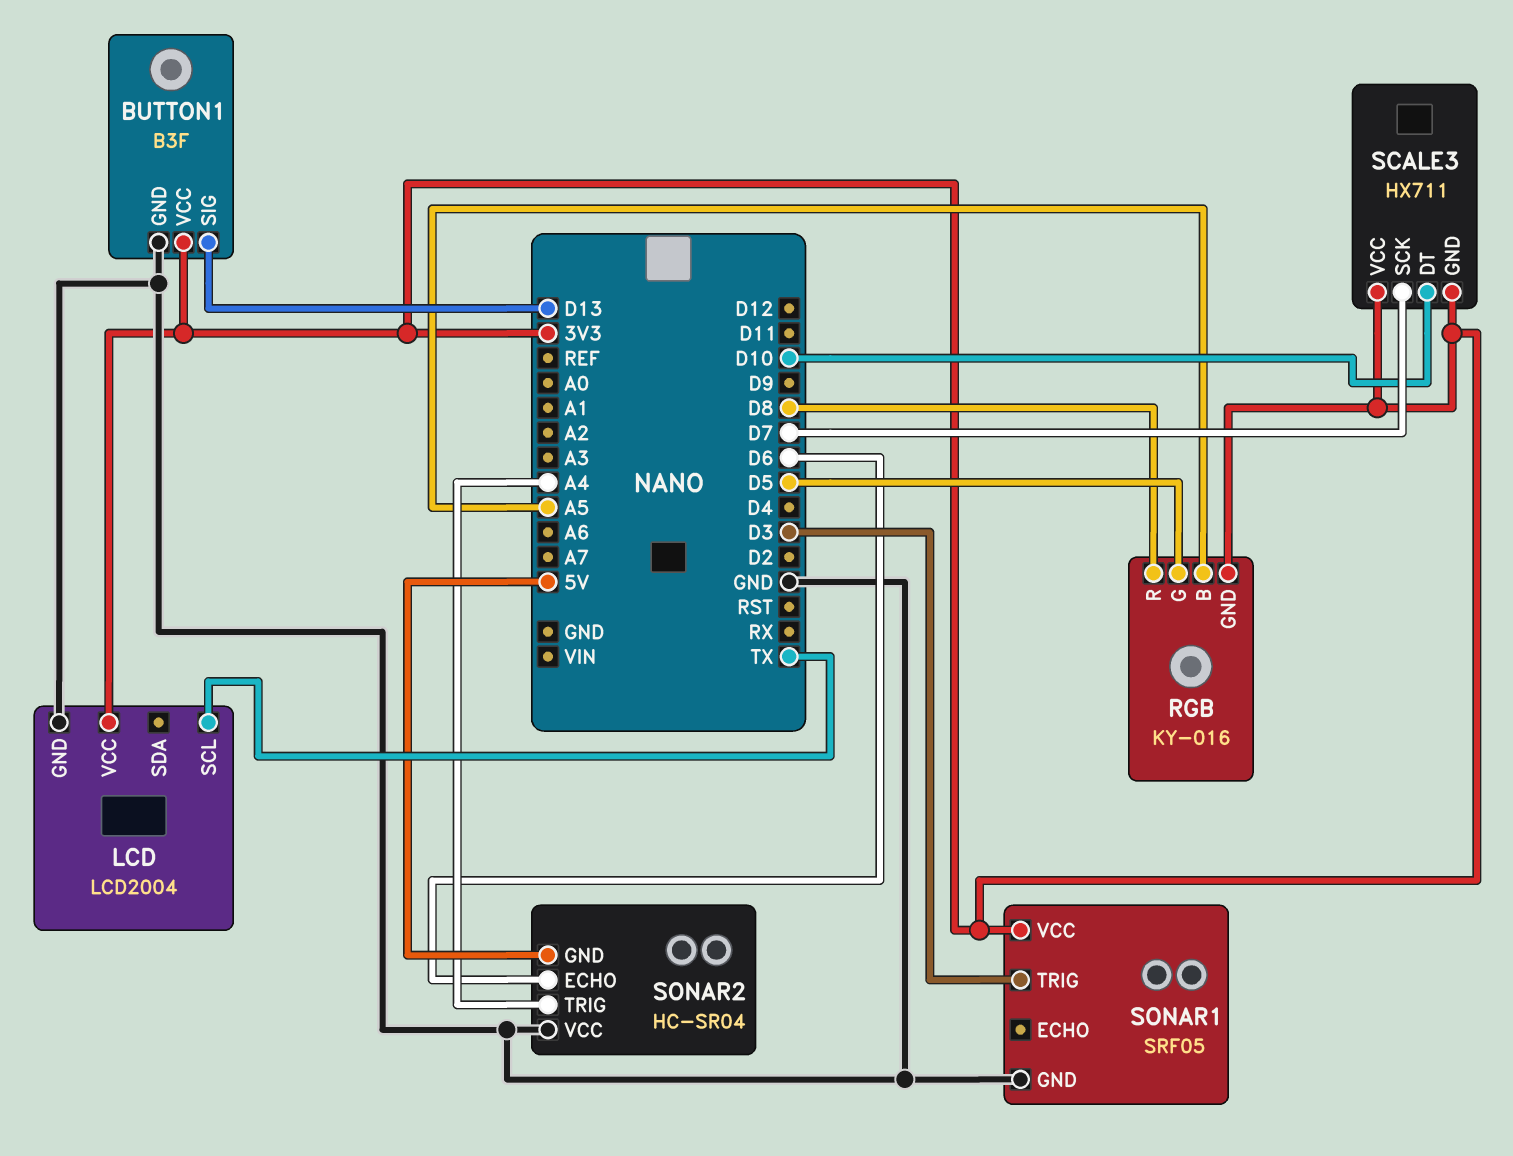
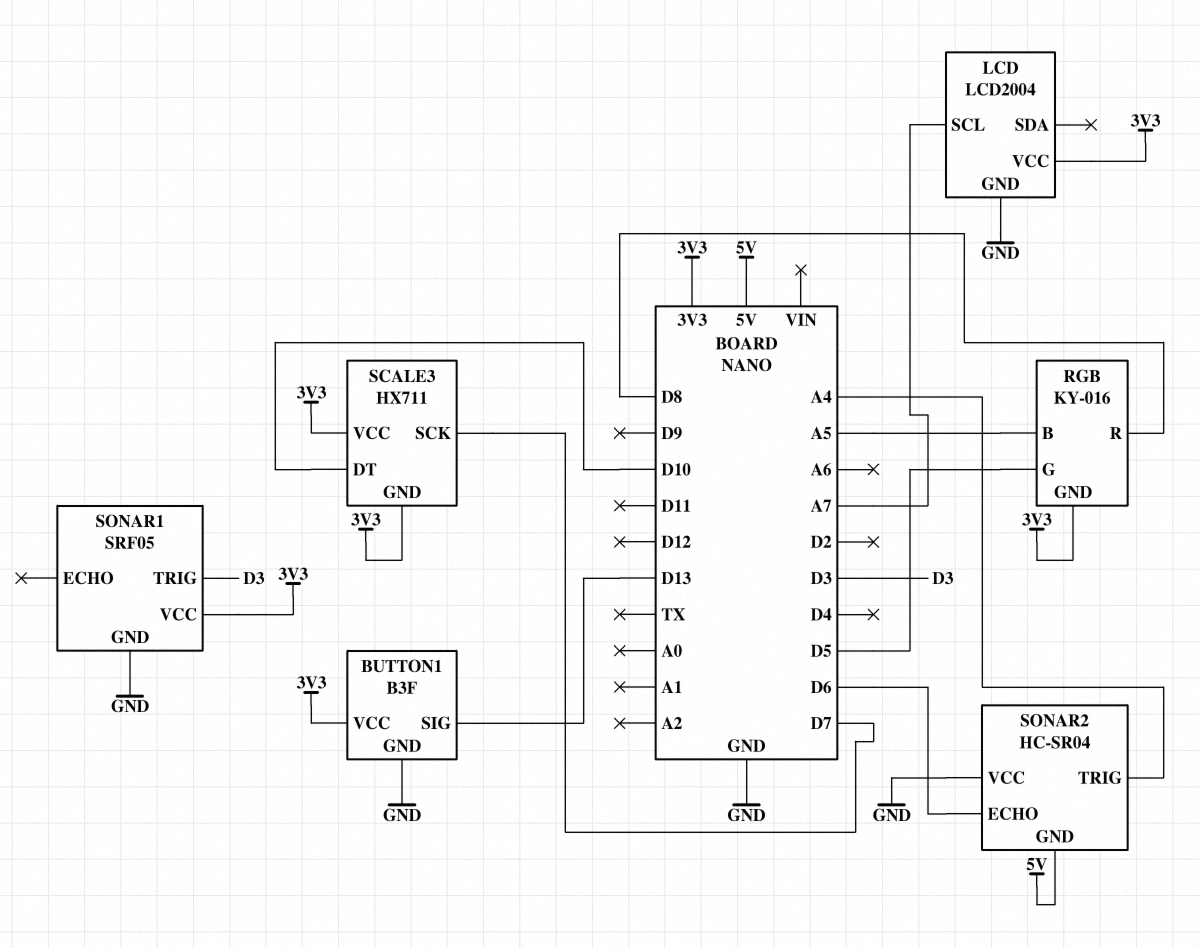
LCD pin SCL: TX -> A7

